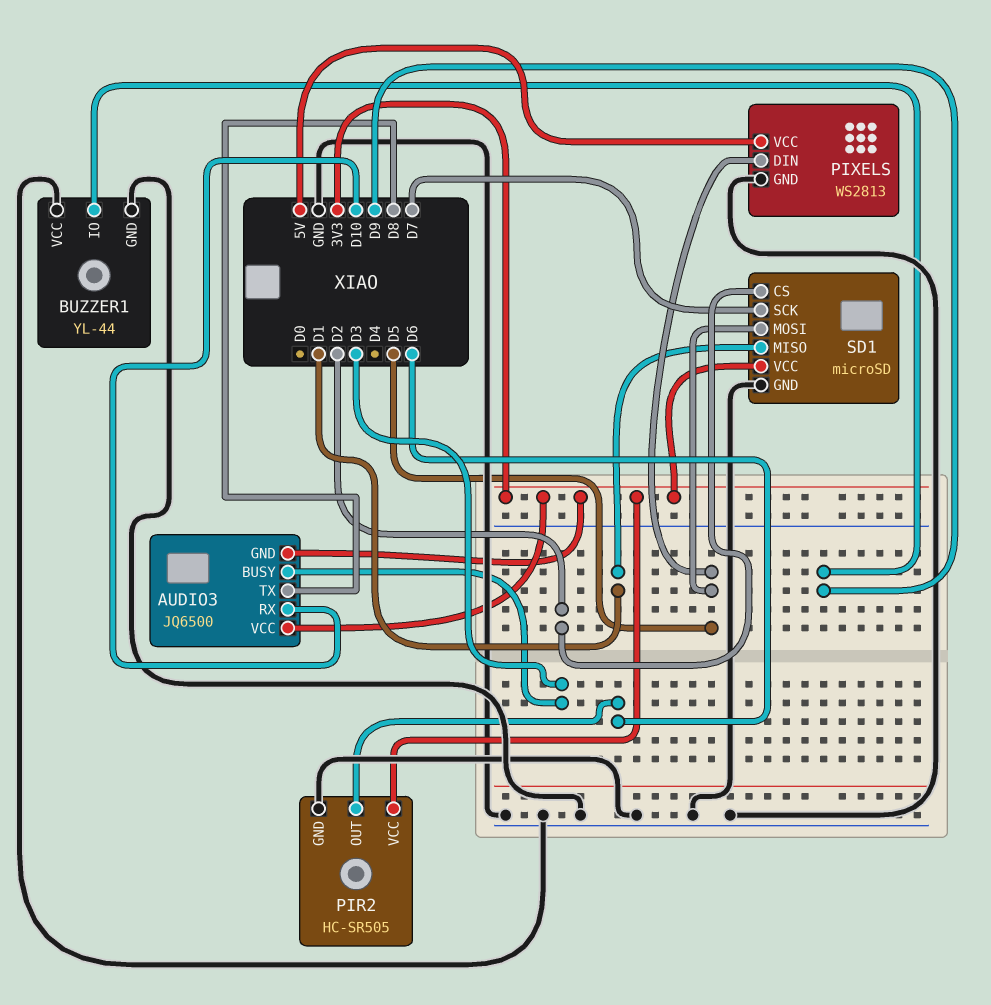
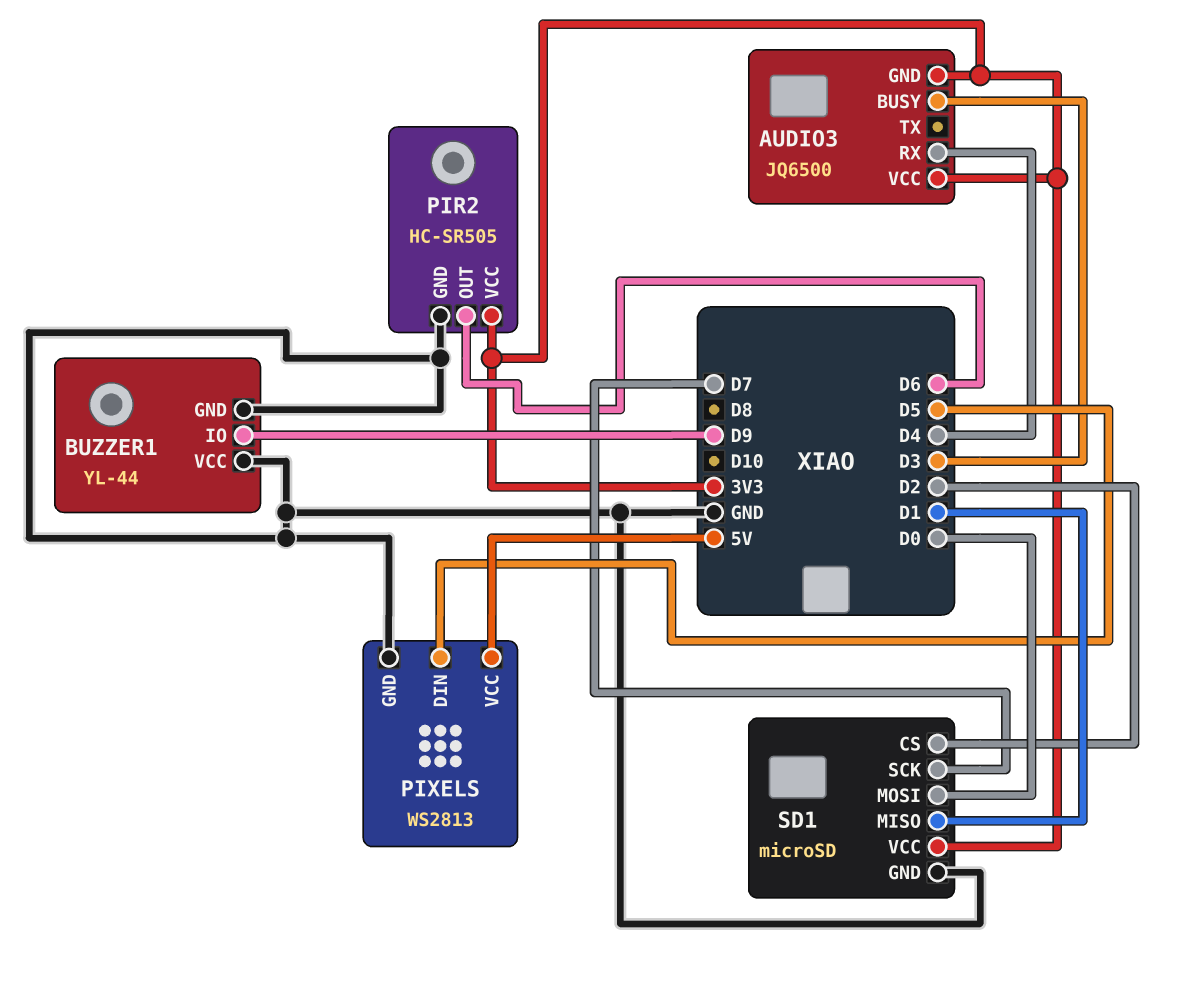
AUDIO3 pin RX: D10 -> D4
AUDIO3 pin TX: D8 -> none
SD1 pin MOSI: D5 -> D0

